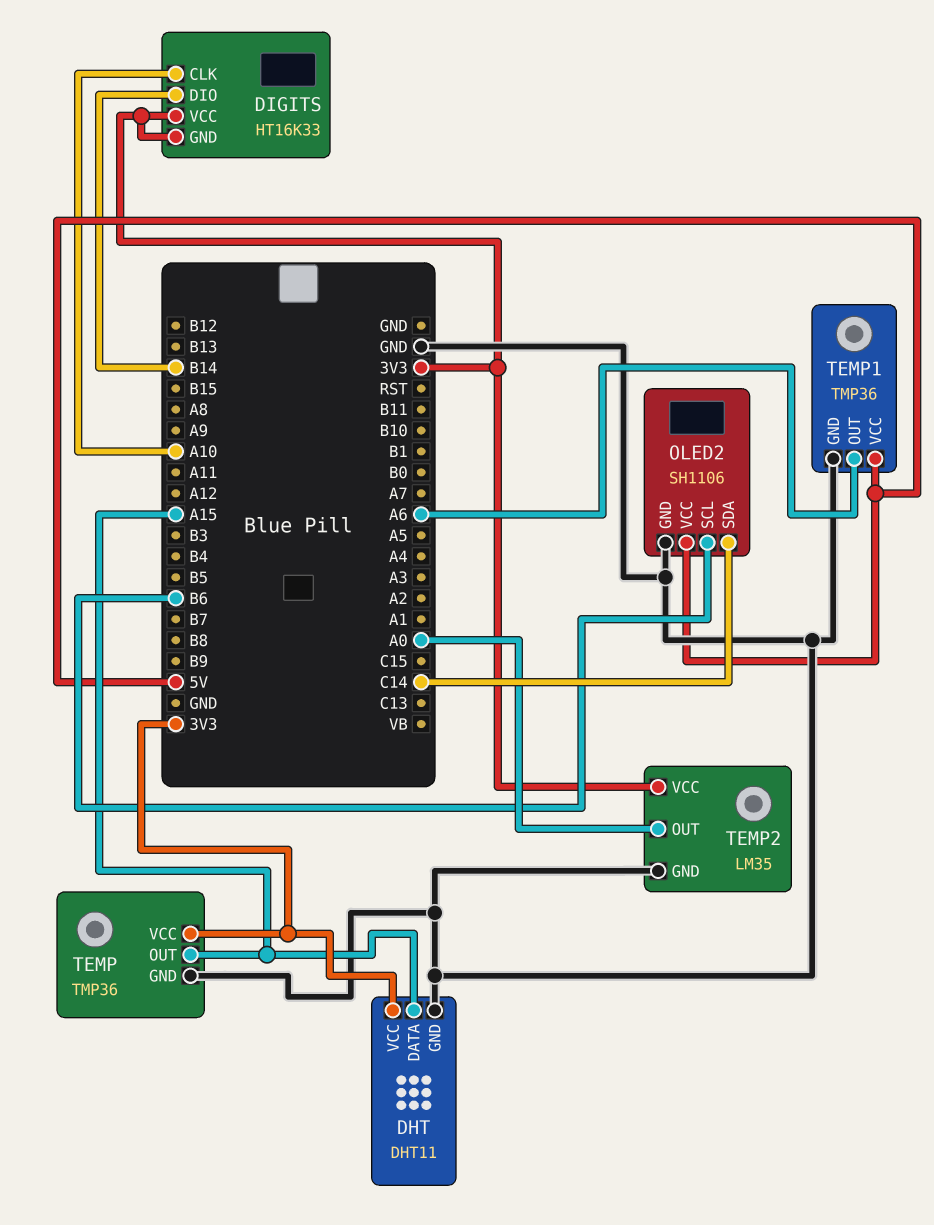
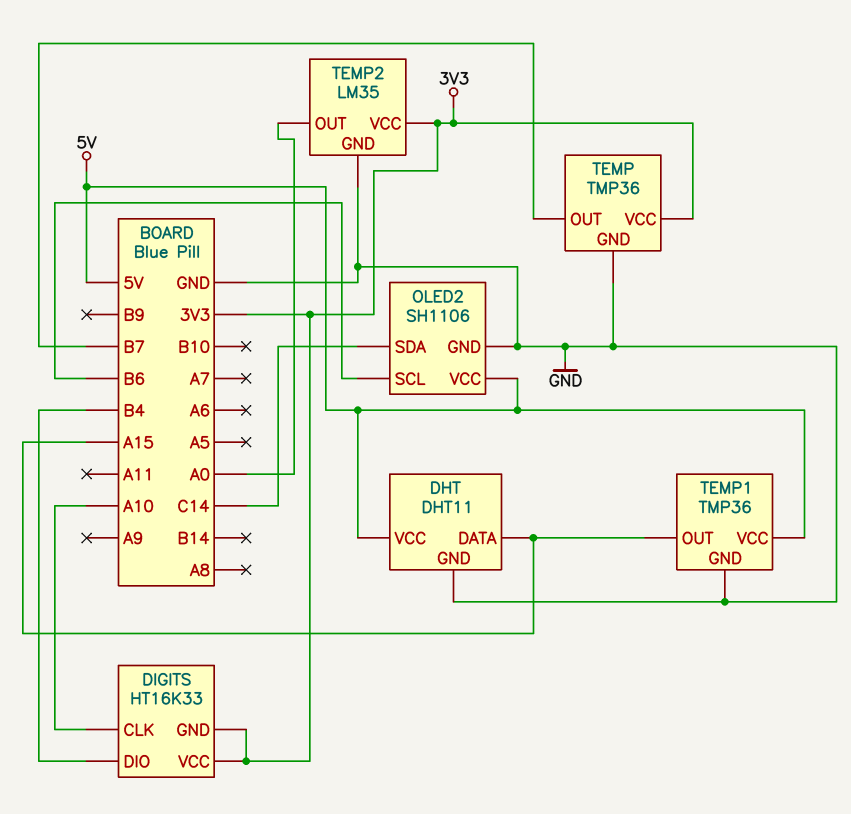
DHT pin VCC: 3V3 -> 5V
DIGITS pin DIO: B14 -> B4
TEMP pin OUT: A15 -> B7
TEMP1 pin OUT: A6 -> A15

